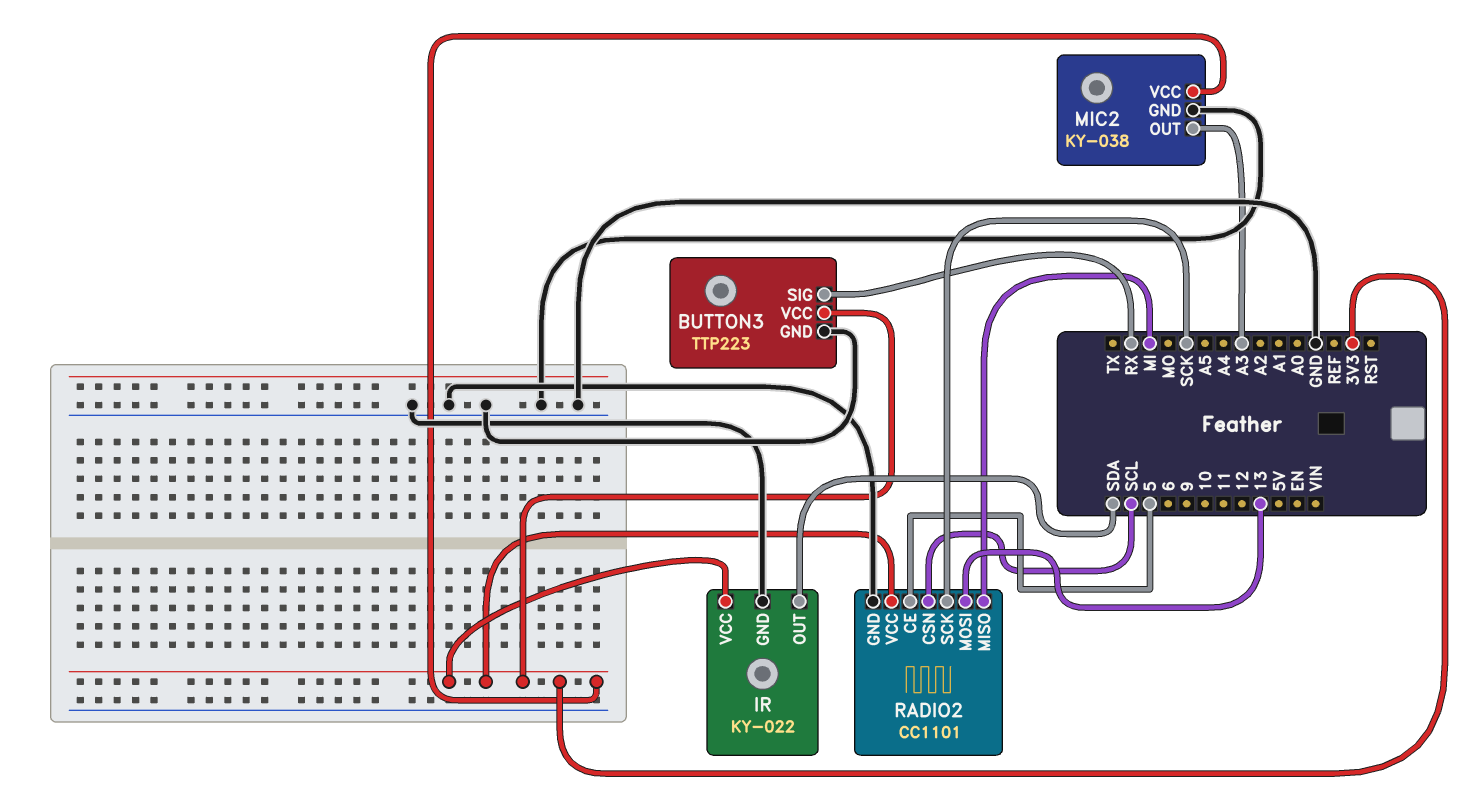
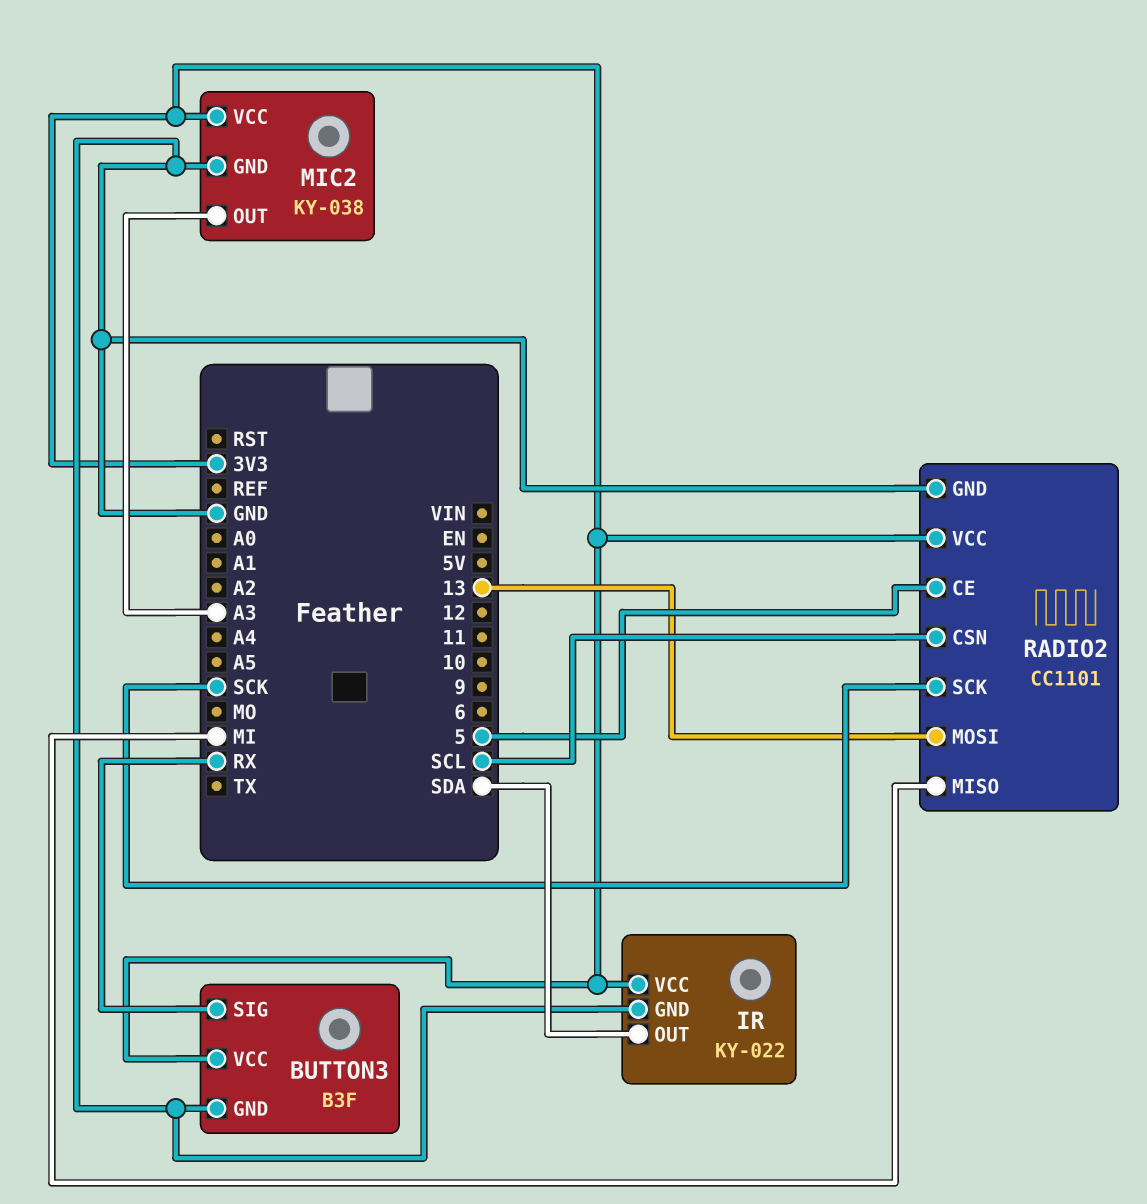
BUTTON3: TTP223 -> B3F

